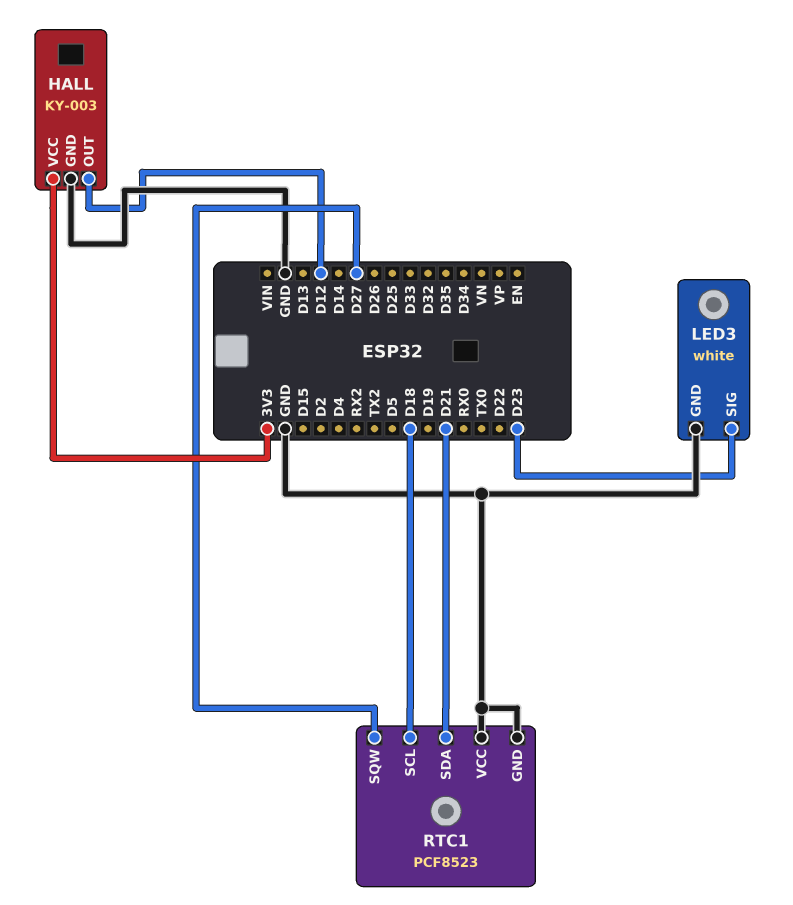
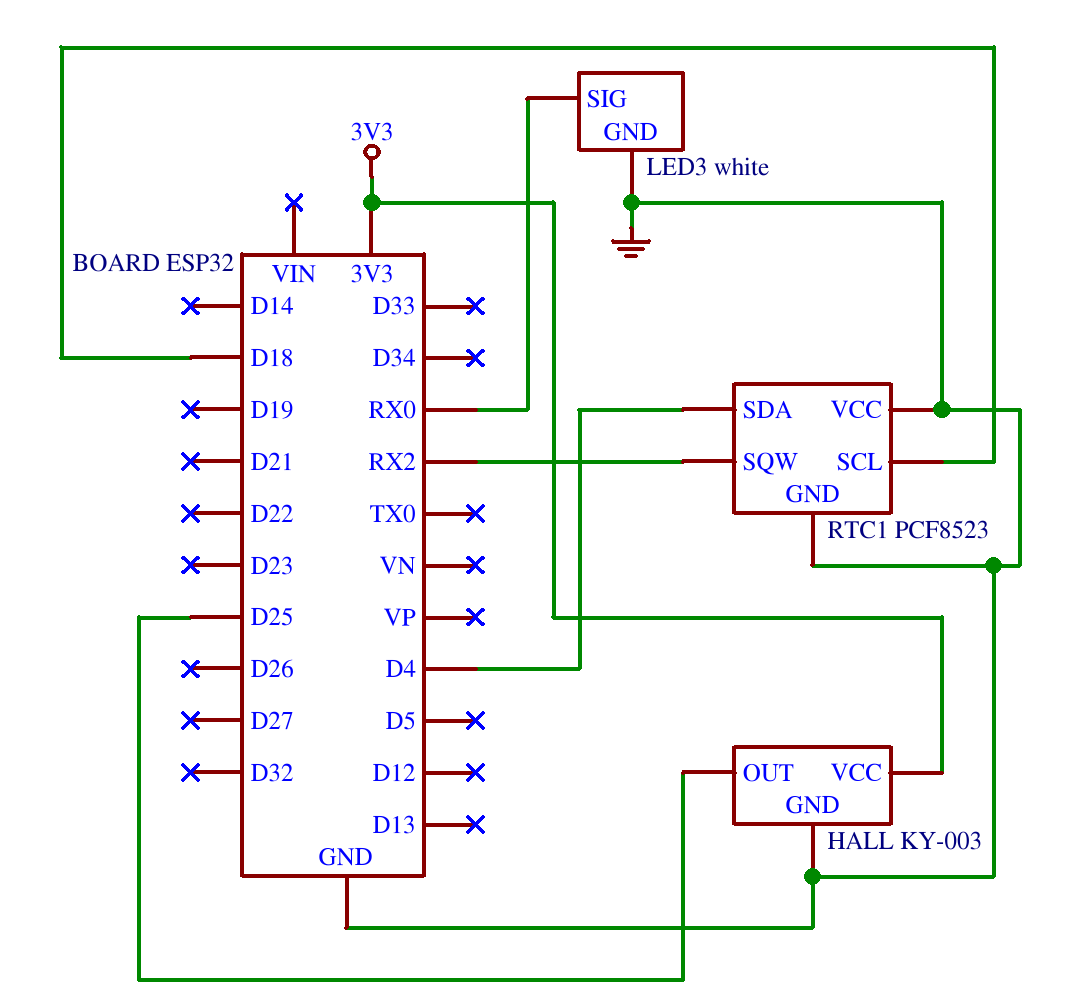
HALL pin OUT: D12 -> D25
LED3 pin SIG: D23 -> RX0
RTC1 pin SDA: D21 -> D4
RTC1 pin SQW: D27 -> RX2

